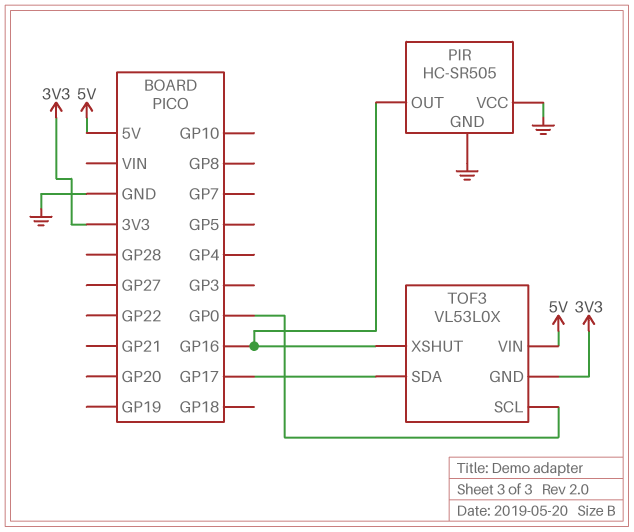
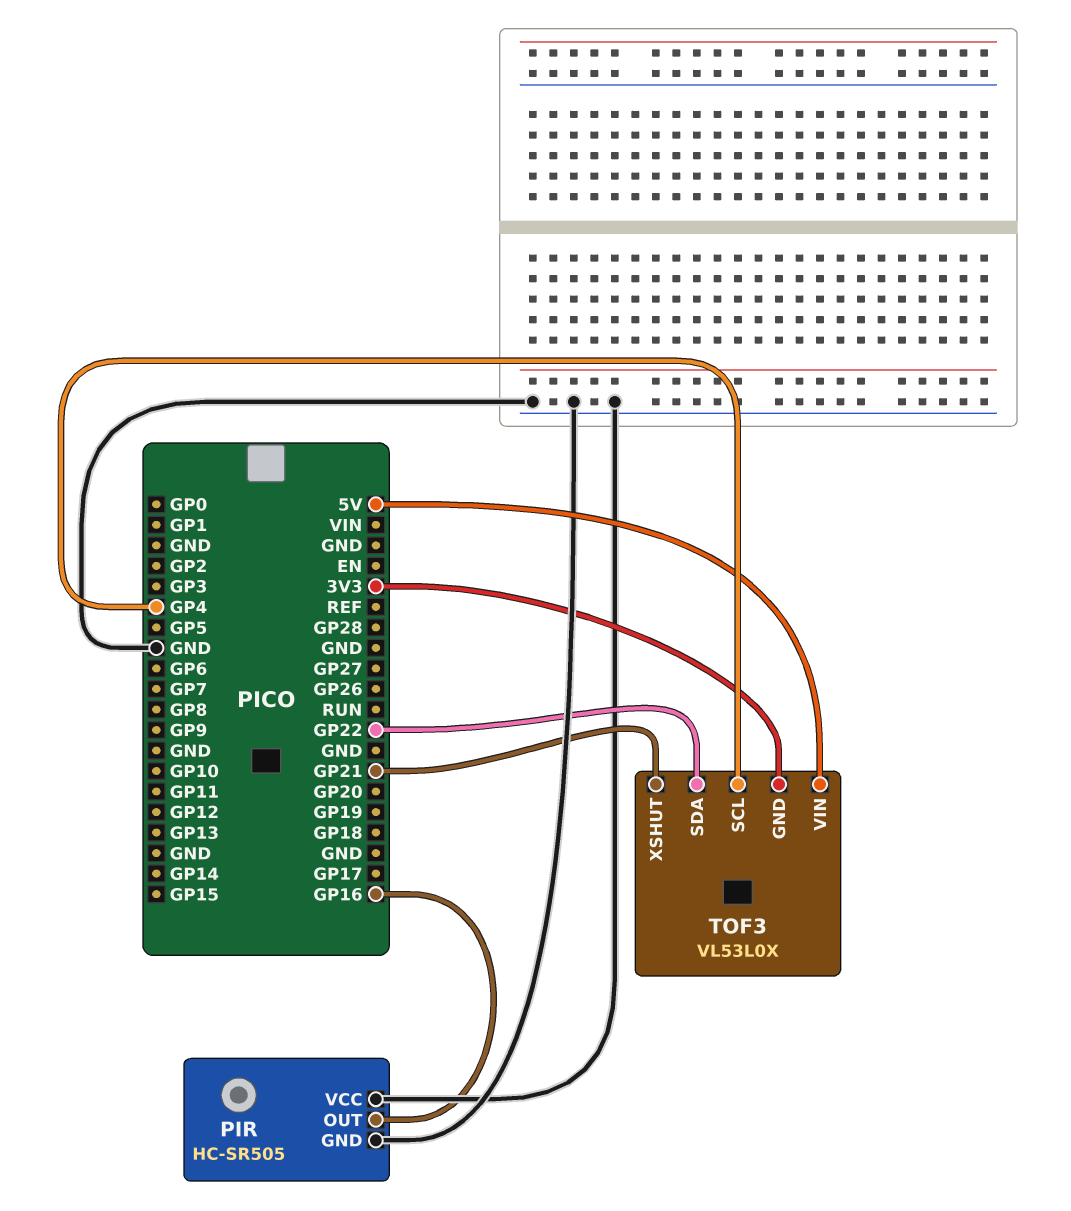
TOF3 pin SCL: GP0 -> GP4
TOF3 pin SDA: GP17 -> GP22
TOF3 pin XSHUT: GP16 -> GP21

